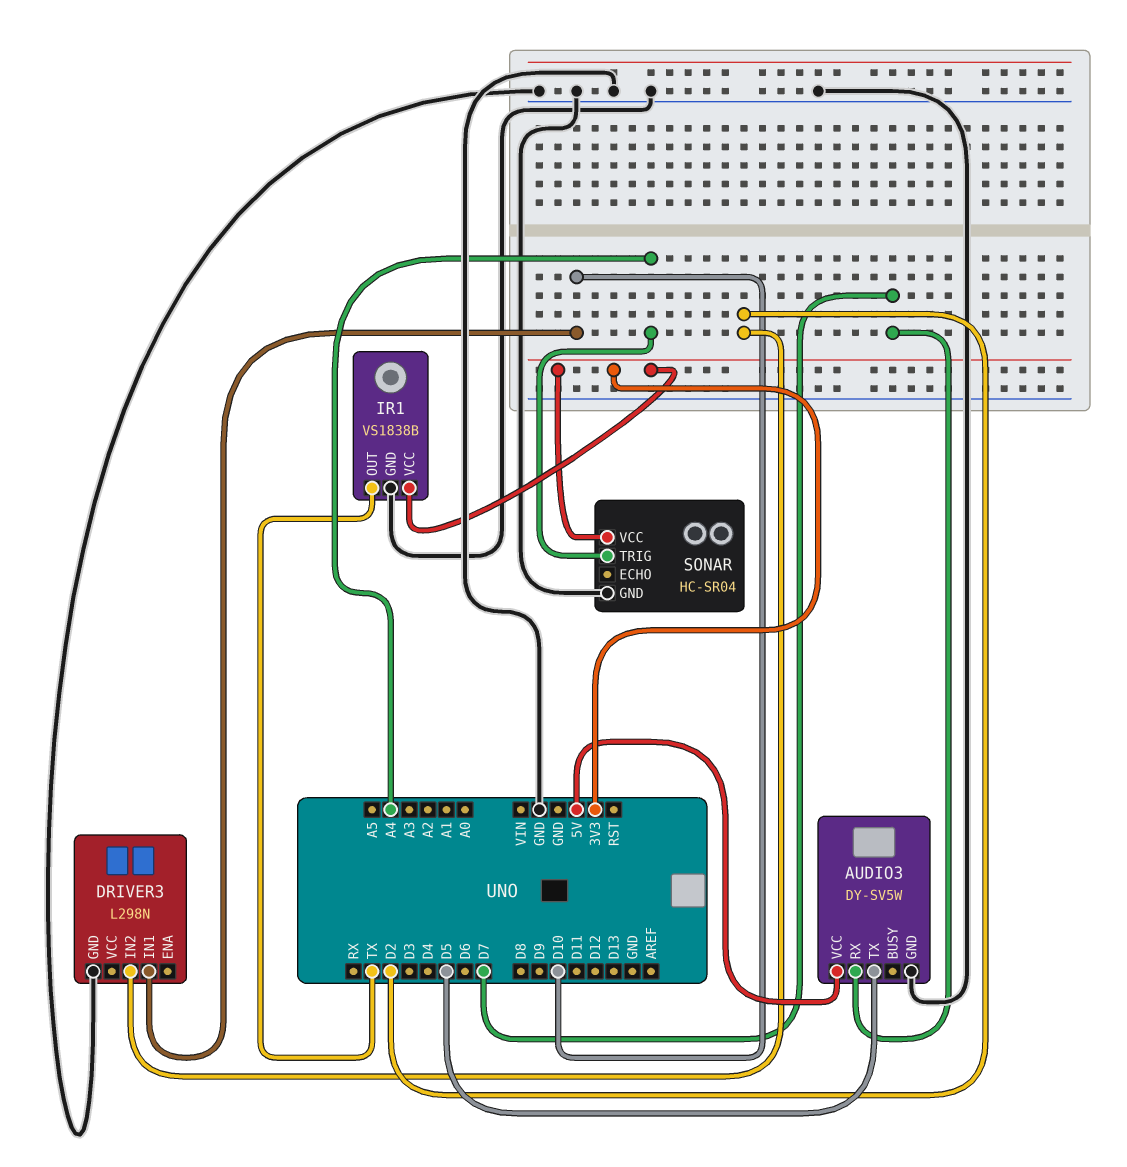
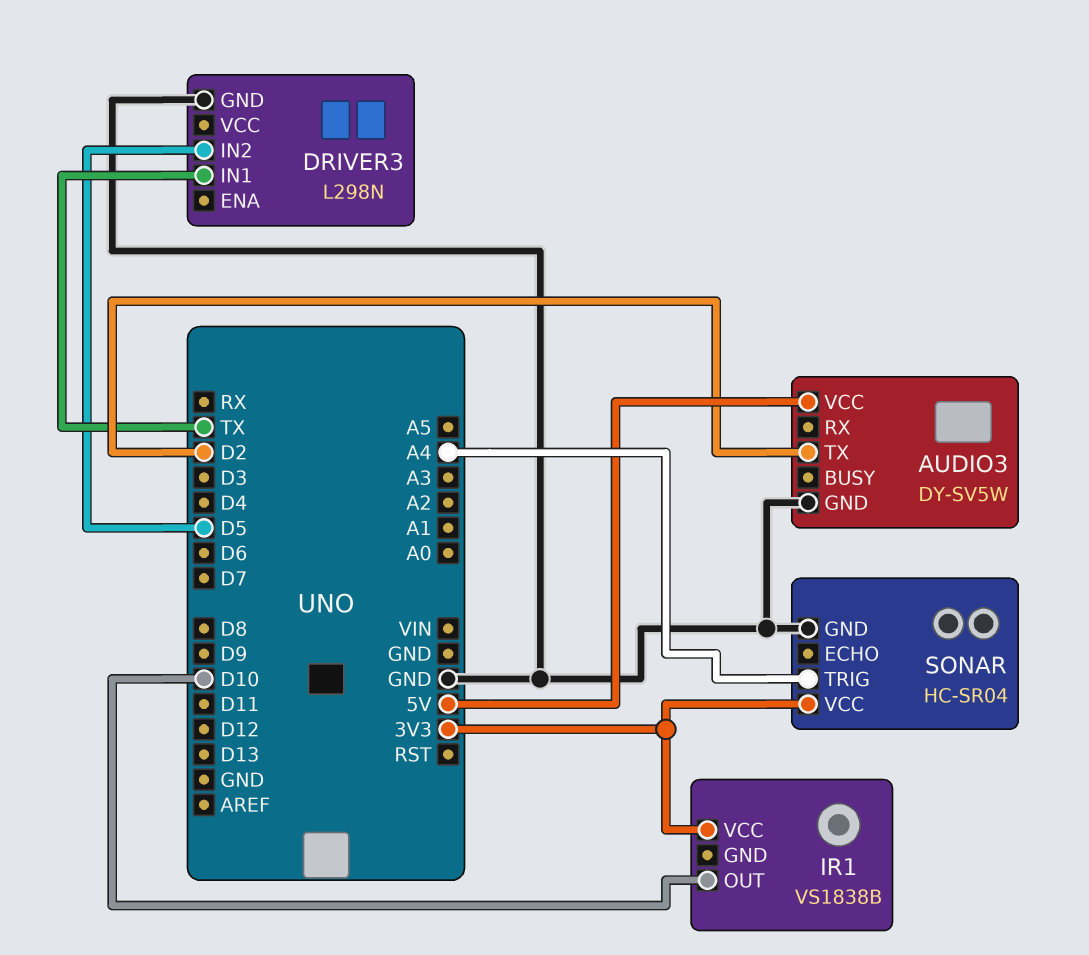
AUDIO3 pin RX: D7 -> none
AUDIO3 pin TX: D5 -> D2
DRIVER3 pin IN1: D10 -> TX
DRIVER3 pin IN2: D2 -> D5
IR1 pin GND: GND -> none
IR1 pin OUT: TX -> D10

